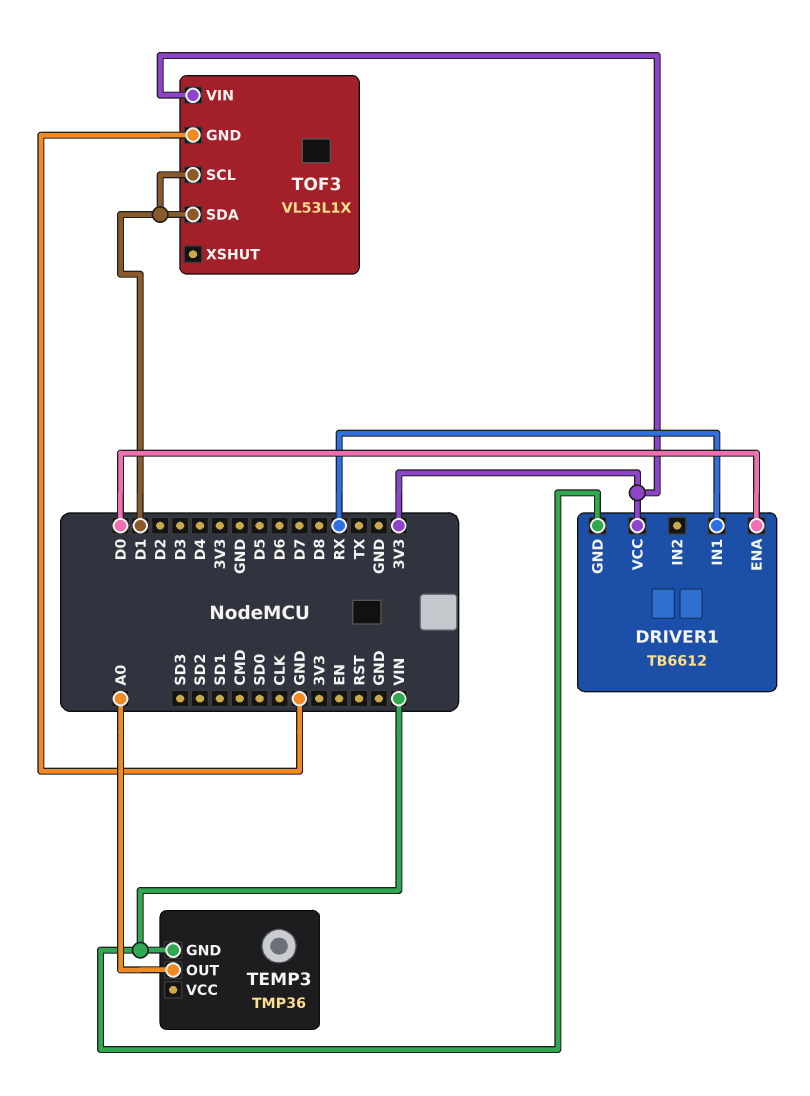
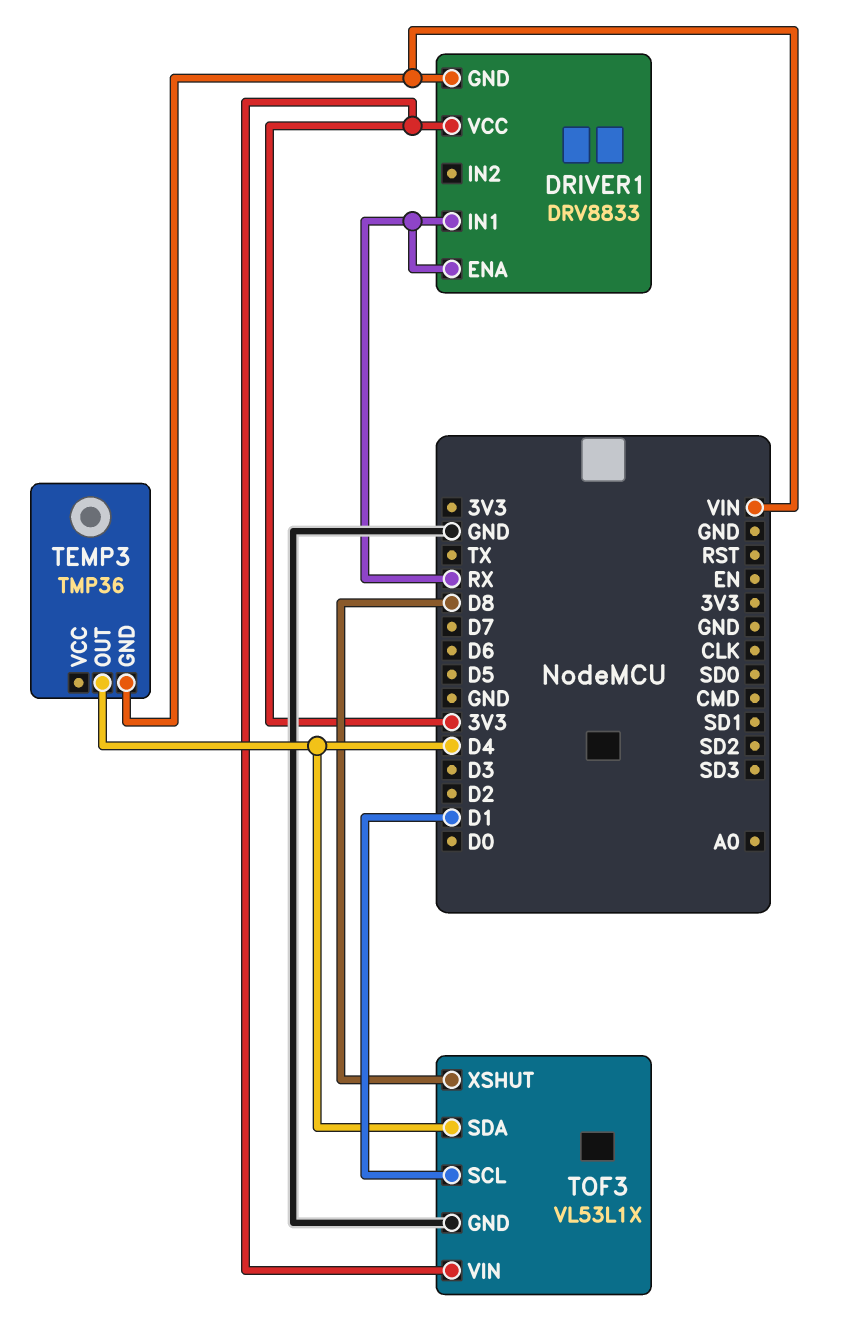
DRIVER1: TB6612 -> DRV8833
DRIVER1 pin ENA: D0 -> RX
TEMP3 pin OUT: A0 -> D4
TOF3 pin SDA: D1 -> D4
TOF3 pin XSHUT: none -> D8

